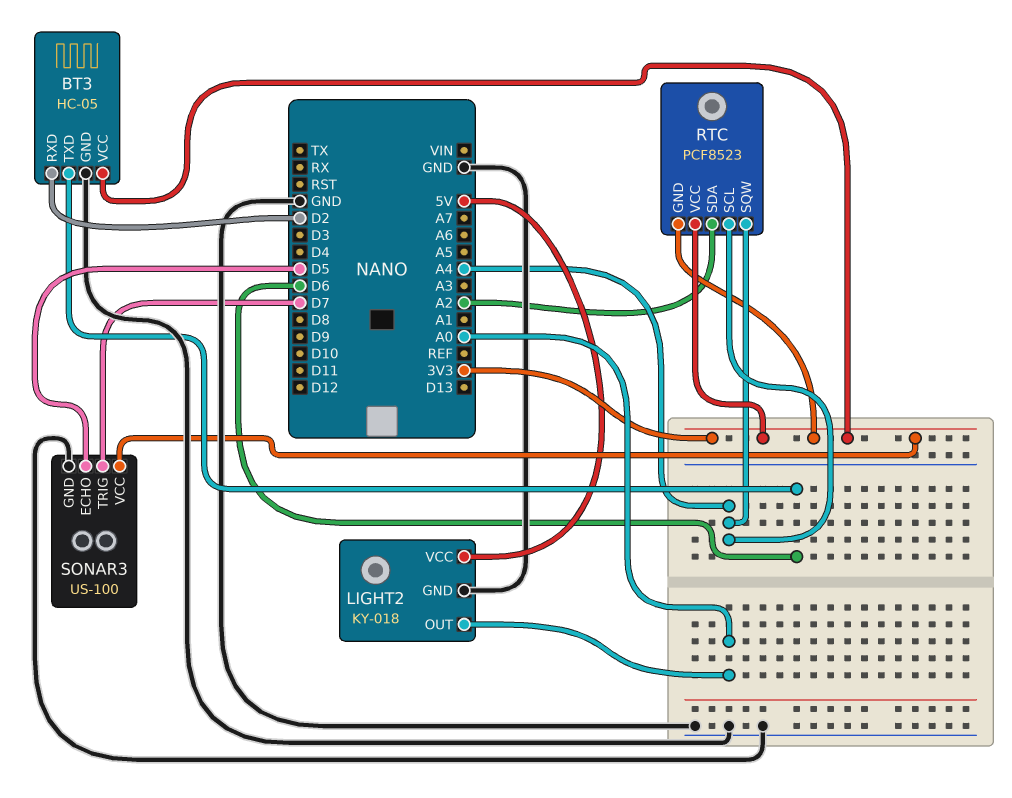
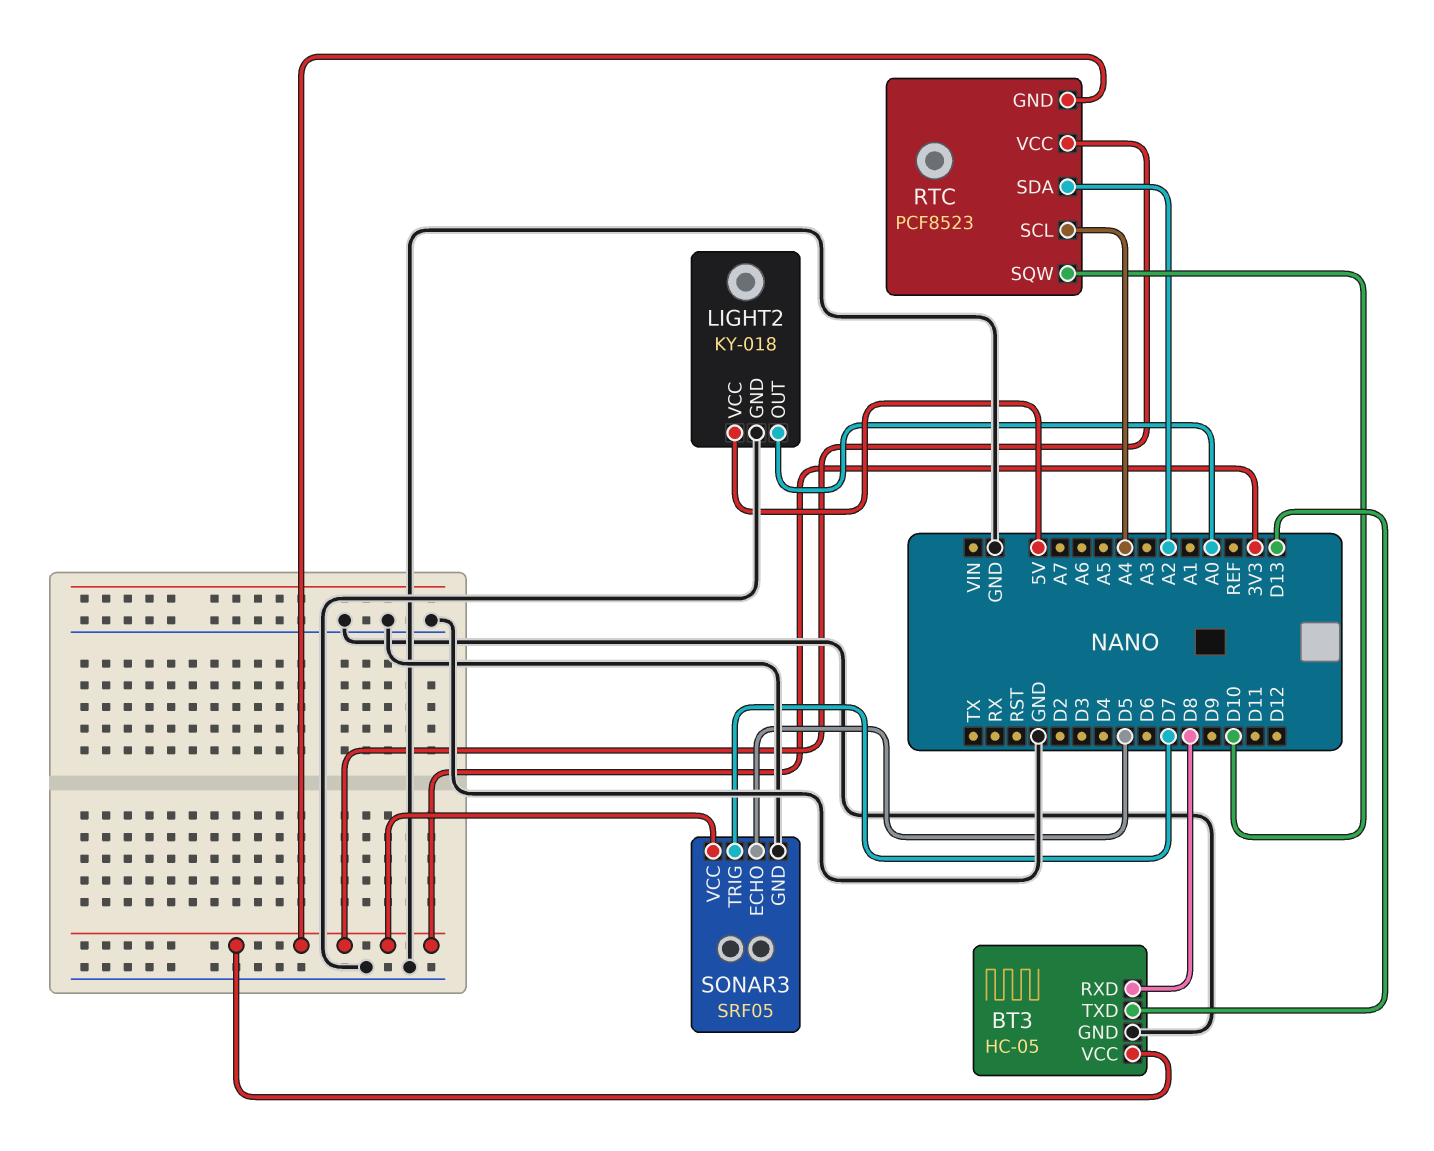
BT3 pin RXD: D2 -> D8
BT3 pin TXD: D6 -> D13
RTC pin SQW: A4 -> D10
SONAR3: US-100 -> SRF05

